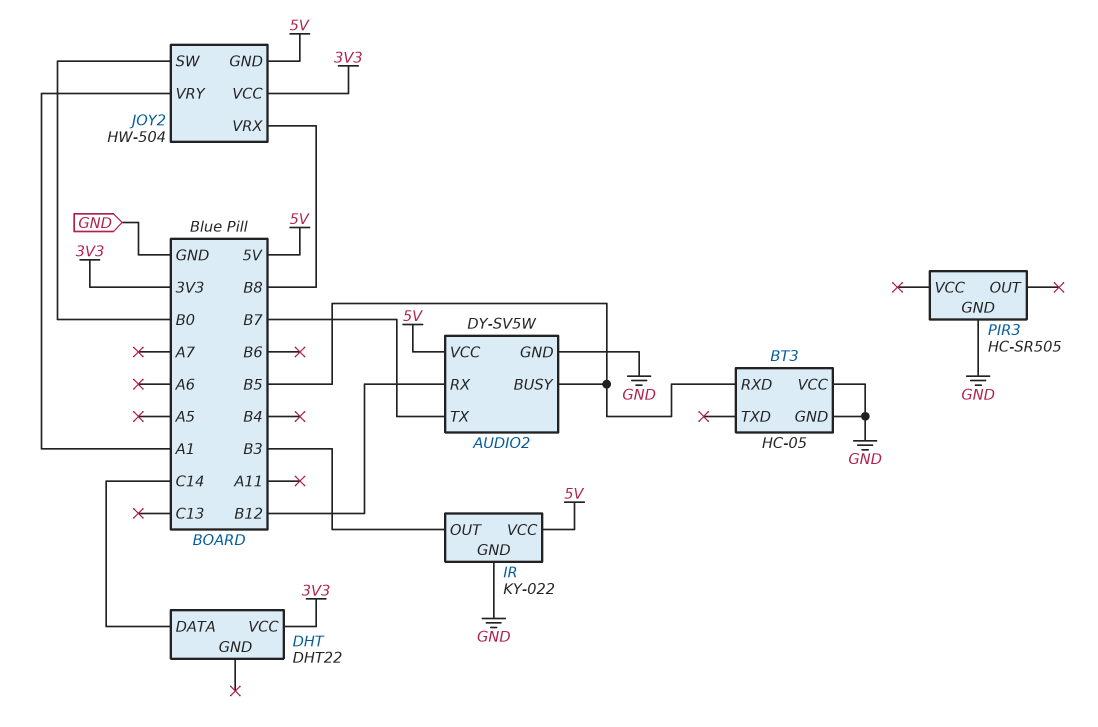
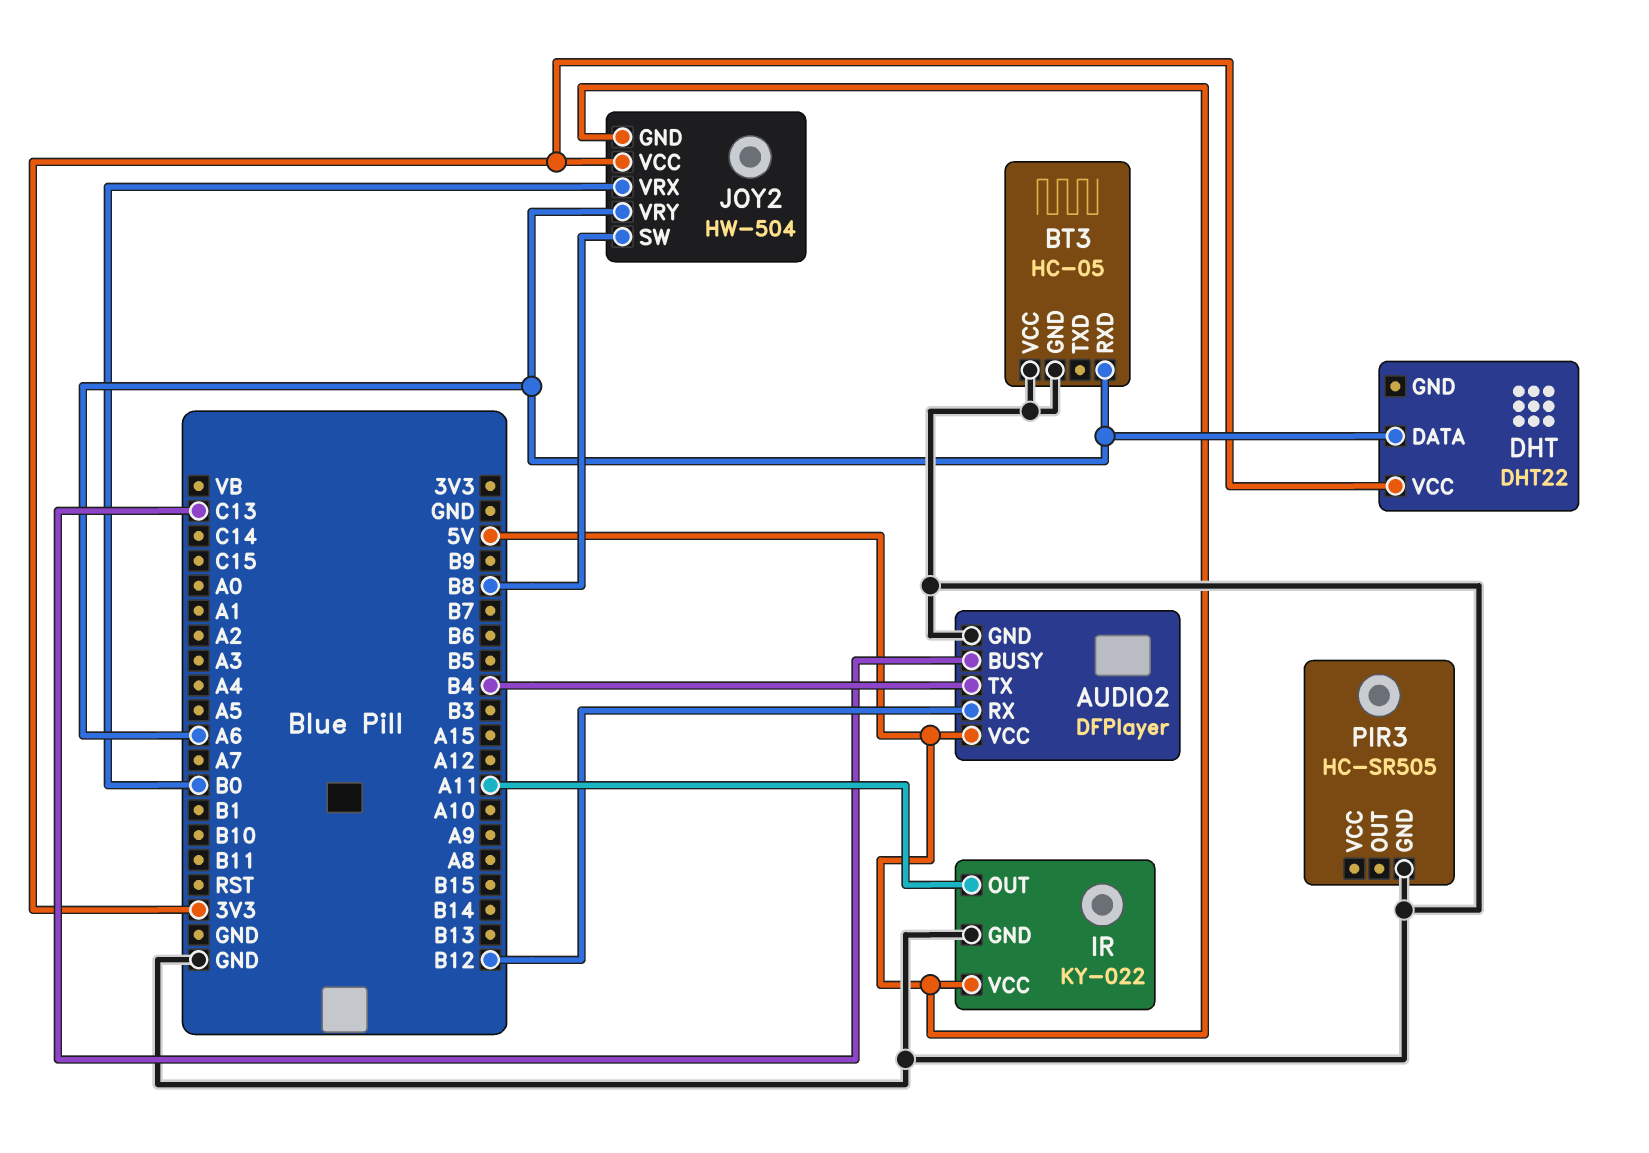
AUDIO2: DY-SV5W -> DFPlayer
AUDIO2 pin BUSY: B5 -> C13
AUDIO2 pin TX: B7 -> B4
BT3 pin RXD: B5 -> A6
DHT pin DATA: C14 -> A6
IR pin OUT: B3 -> A11
JOY2 pin SW: B0 -> B8
JOY2 pin VRX: B8 -> B0
JOY2 pin VRY: A1 -> A6

